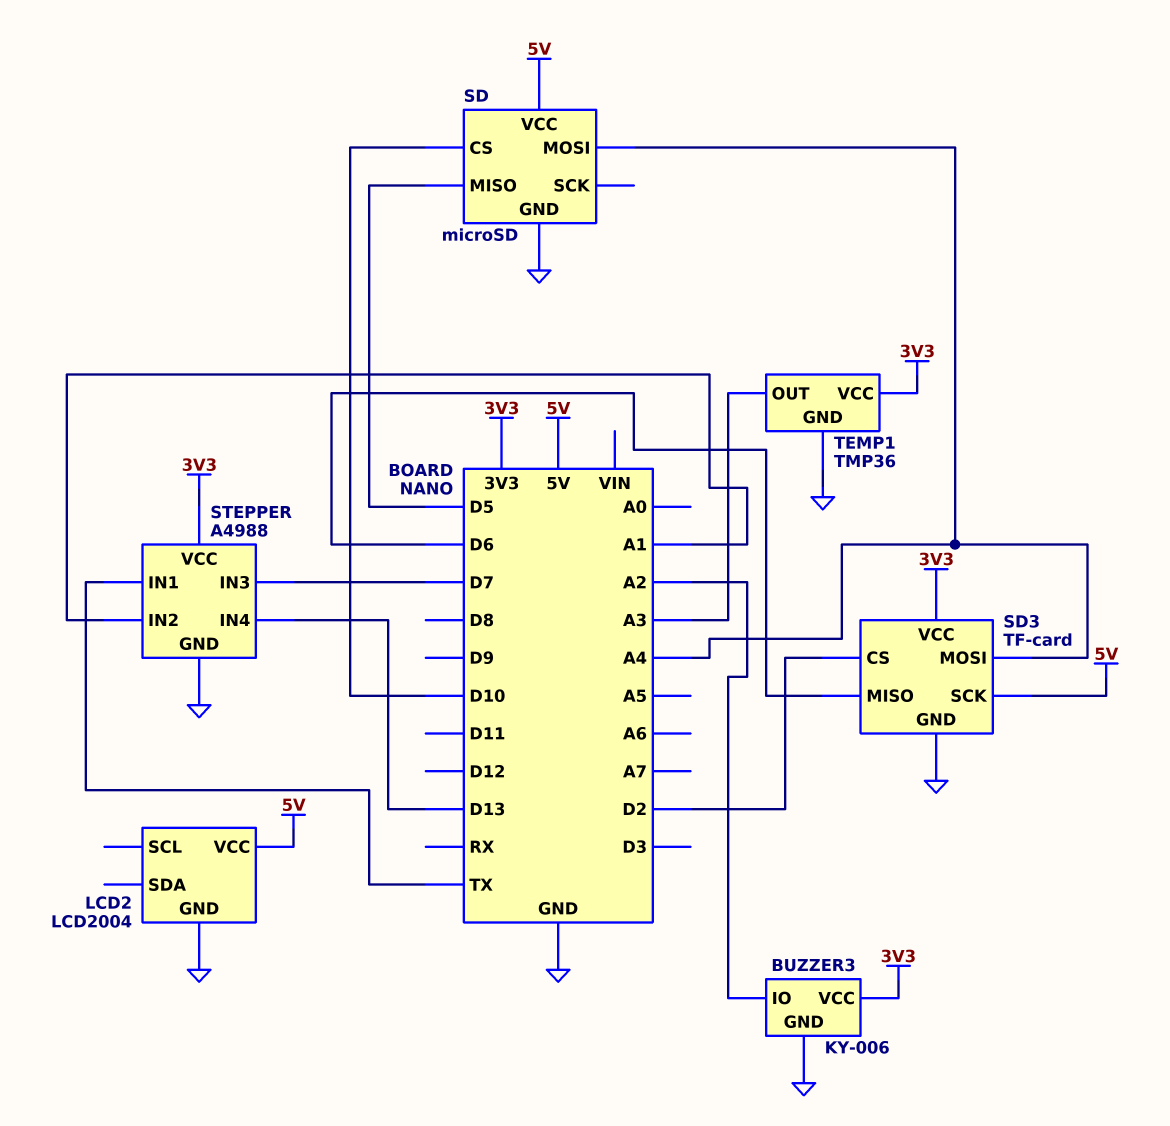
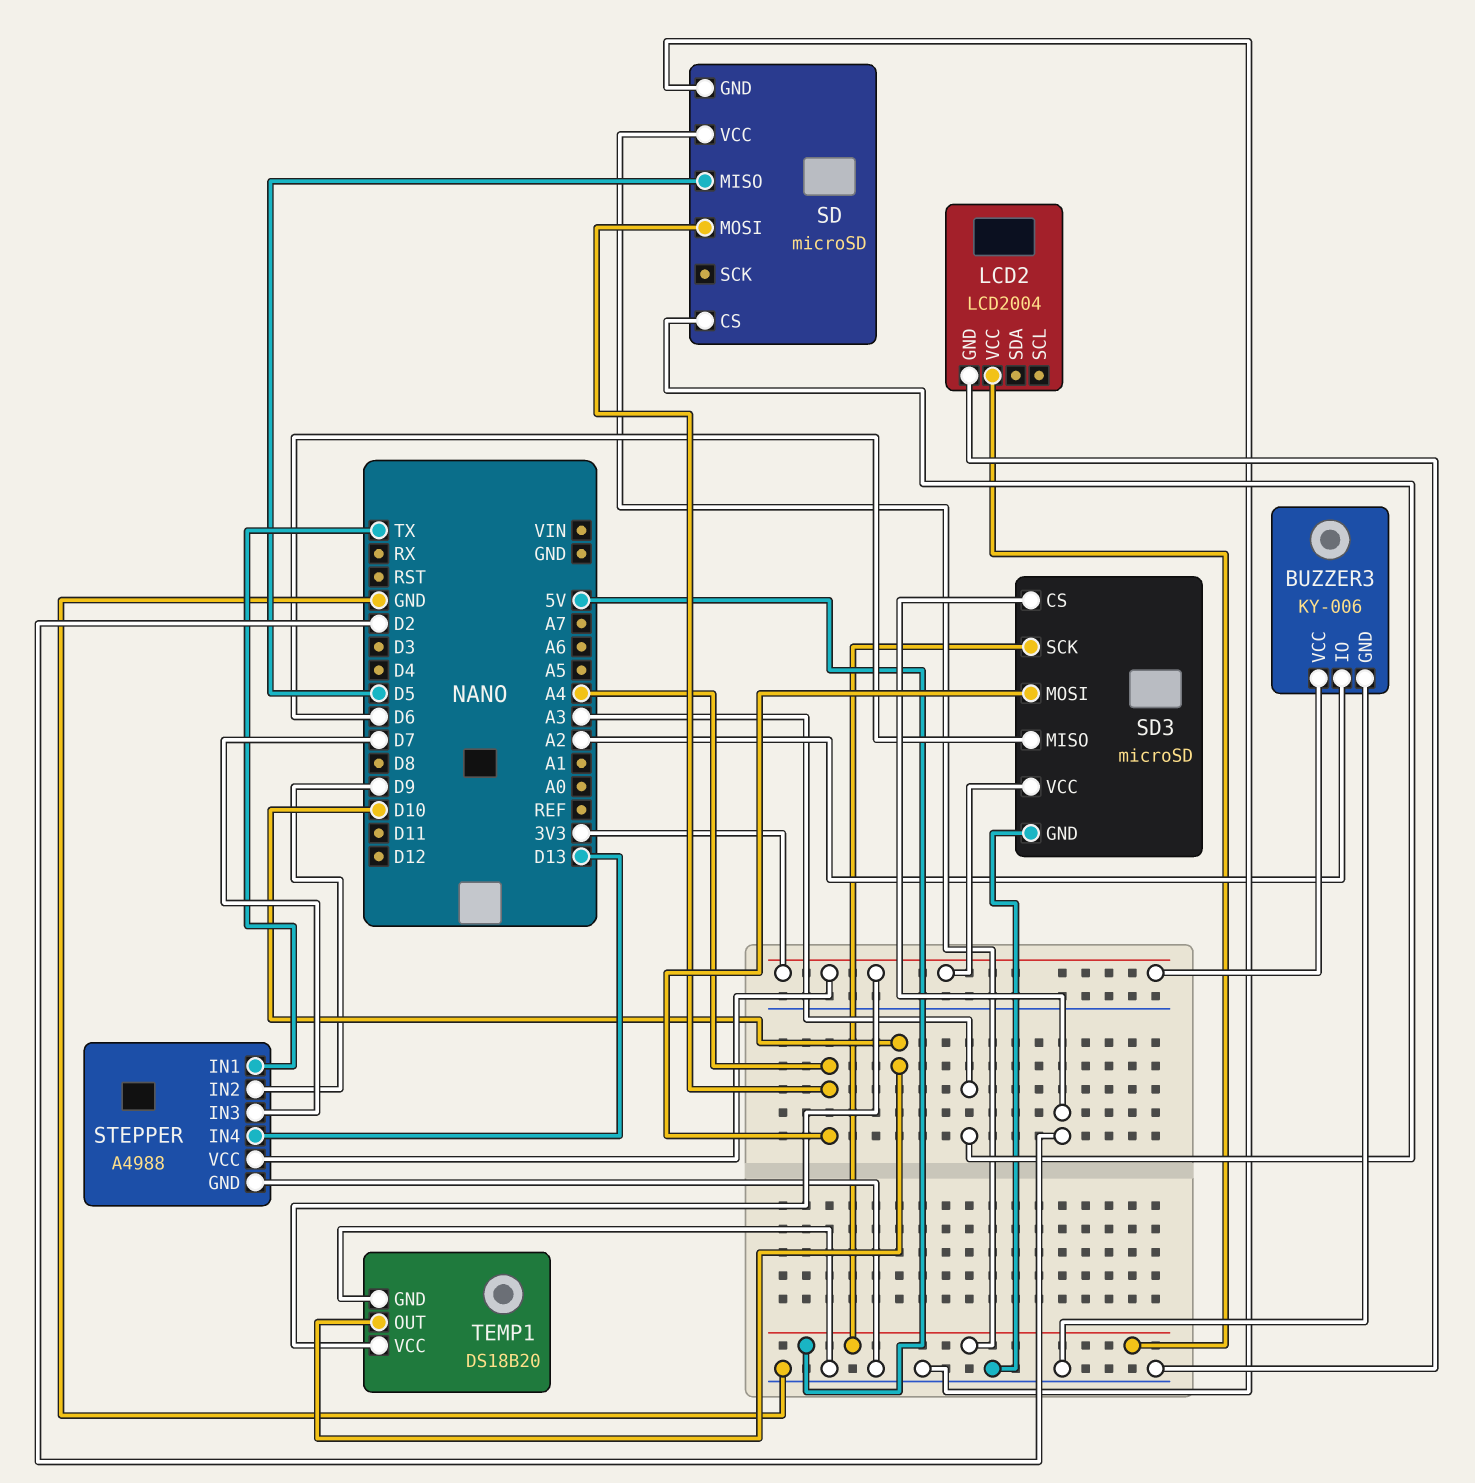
SD pin CS: D10 -> A3
SD3: TF-card -> microSD
STEPPER pin IN2: A1 -> D9
TEMP1: TMP36 -> DS18B20
TEMP1 pin OUT: A3 -> D10

